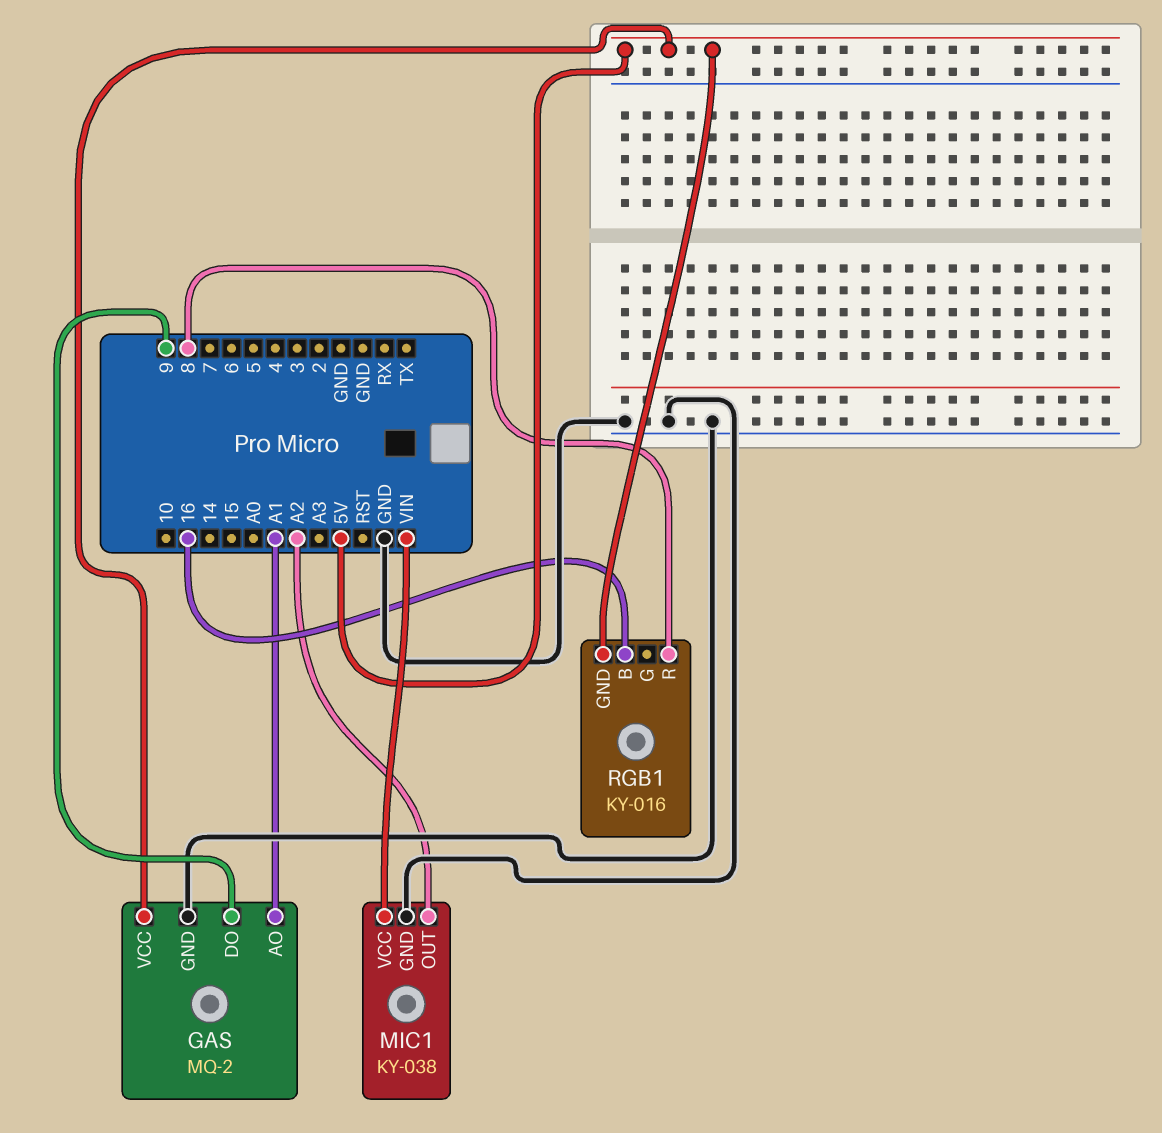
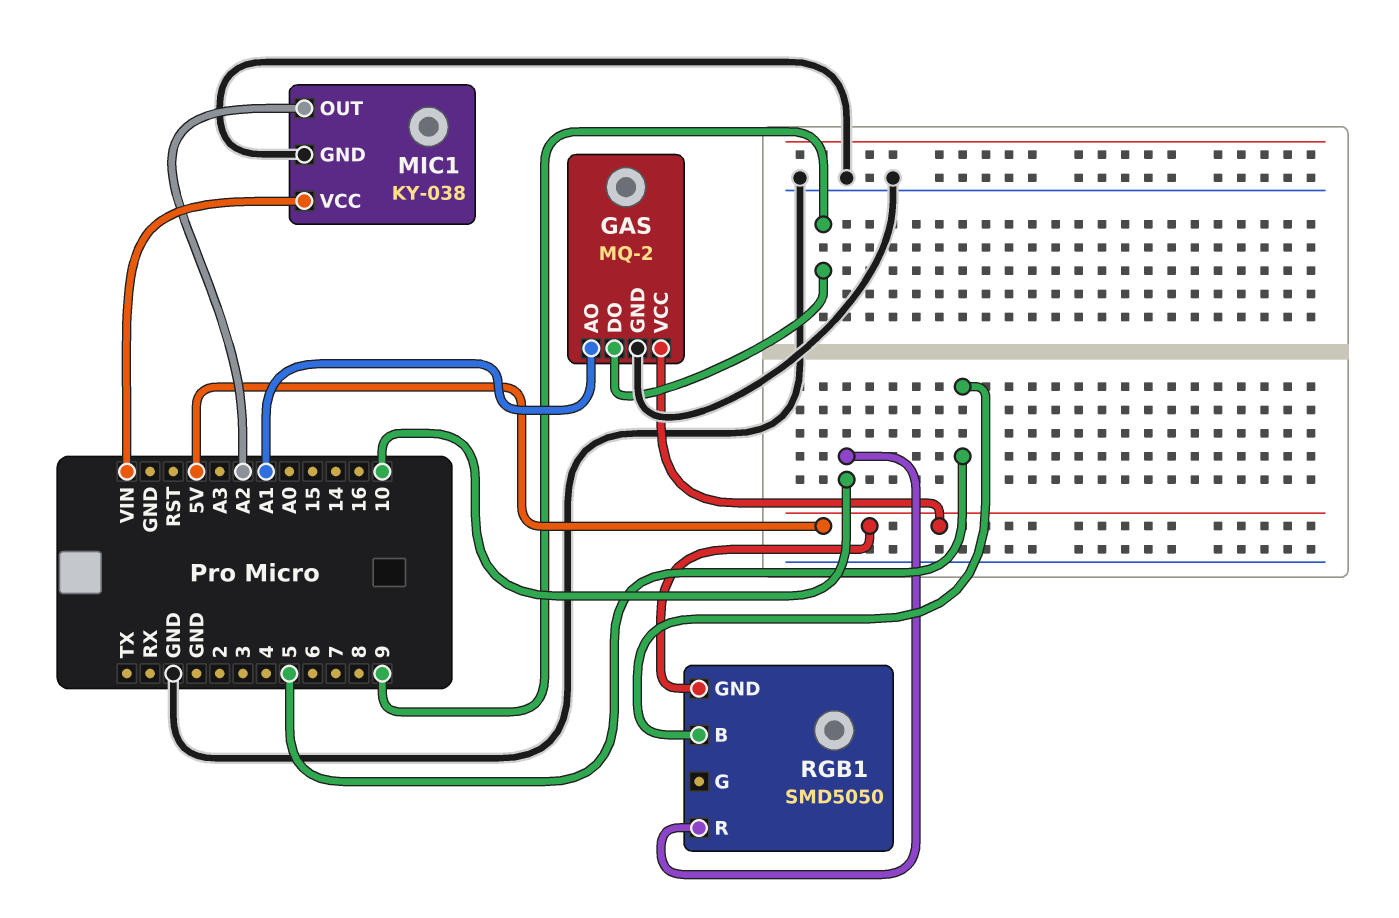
RGB1: KY-016 -> SMD5050
RGB1 pin B: 16 -> 5
RGB1 pin R: 8 -> 10

